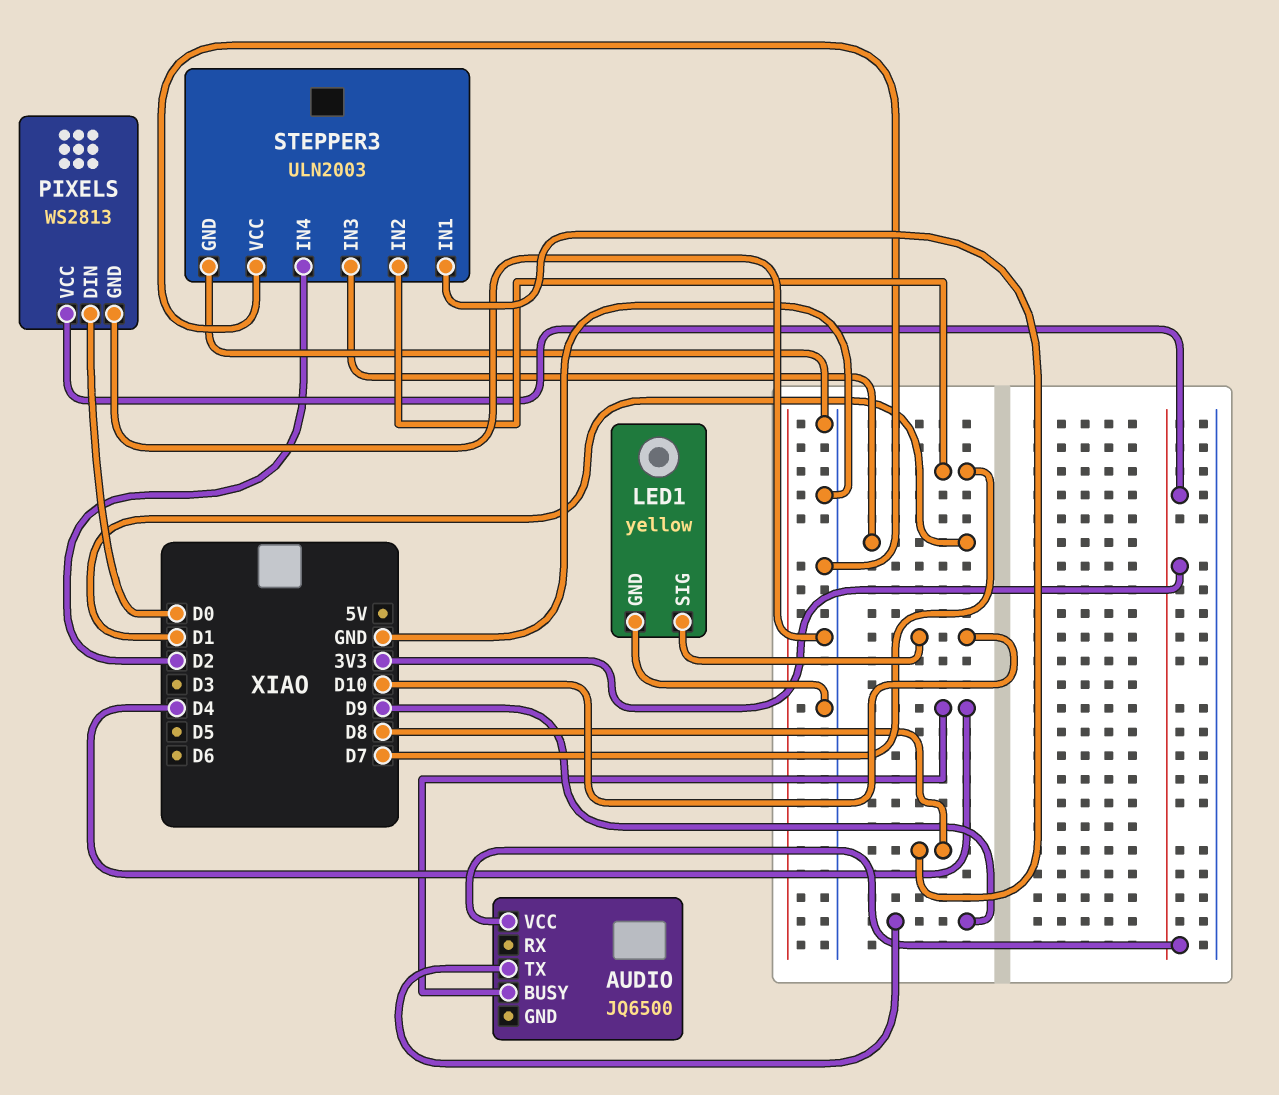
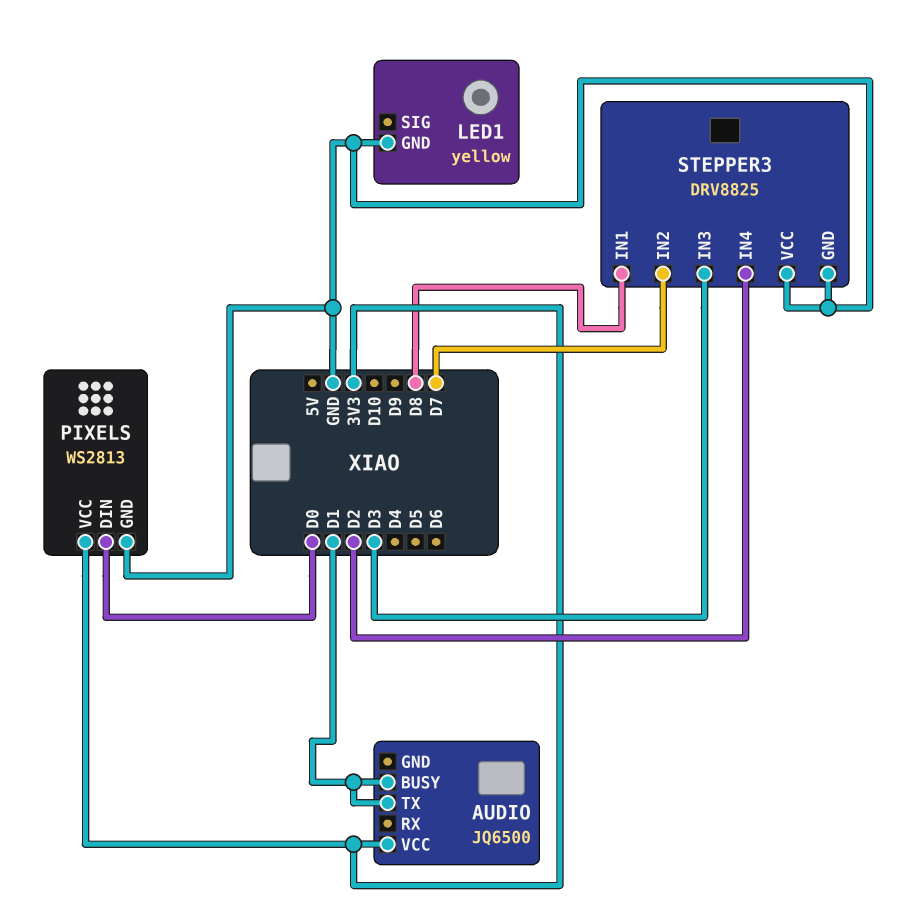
AUDIO pin BUSY: D4 -> D1
AUDIO pin TX: D9 -> D1
LED1 pin SIG: D10 -> none
STEPPER3: ULN2003 -> DRV8825
STEPPER3 pin IN3: D1 -> D3

